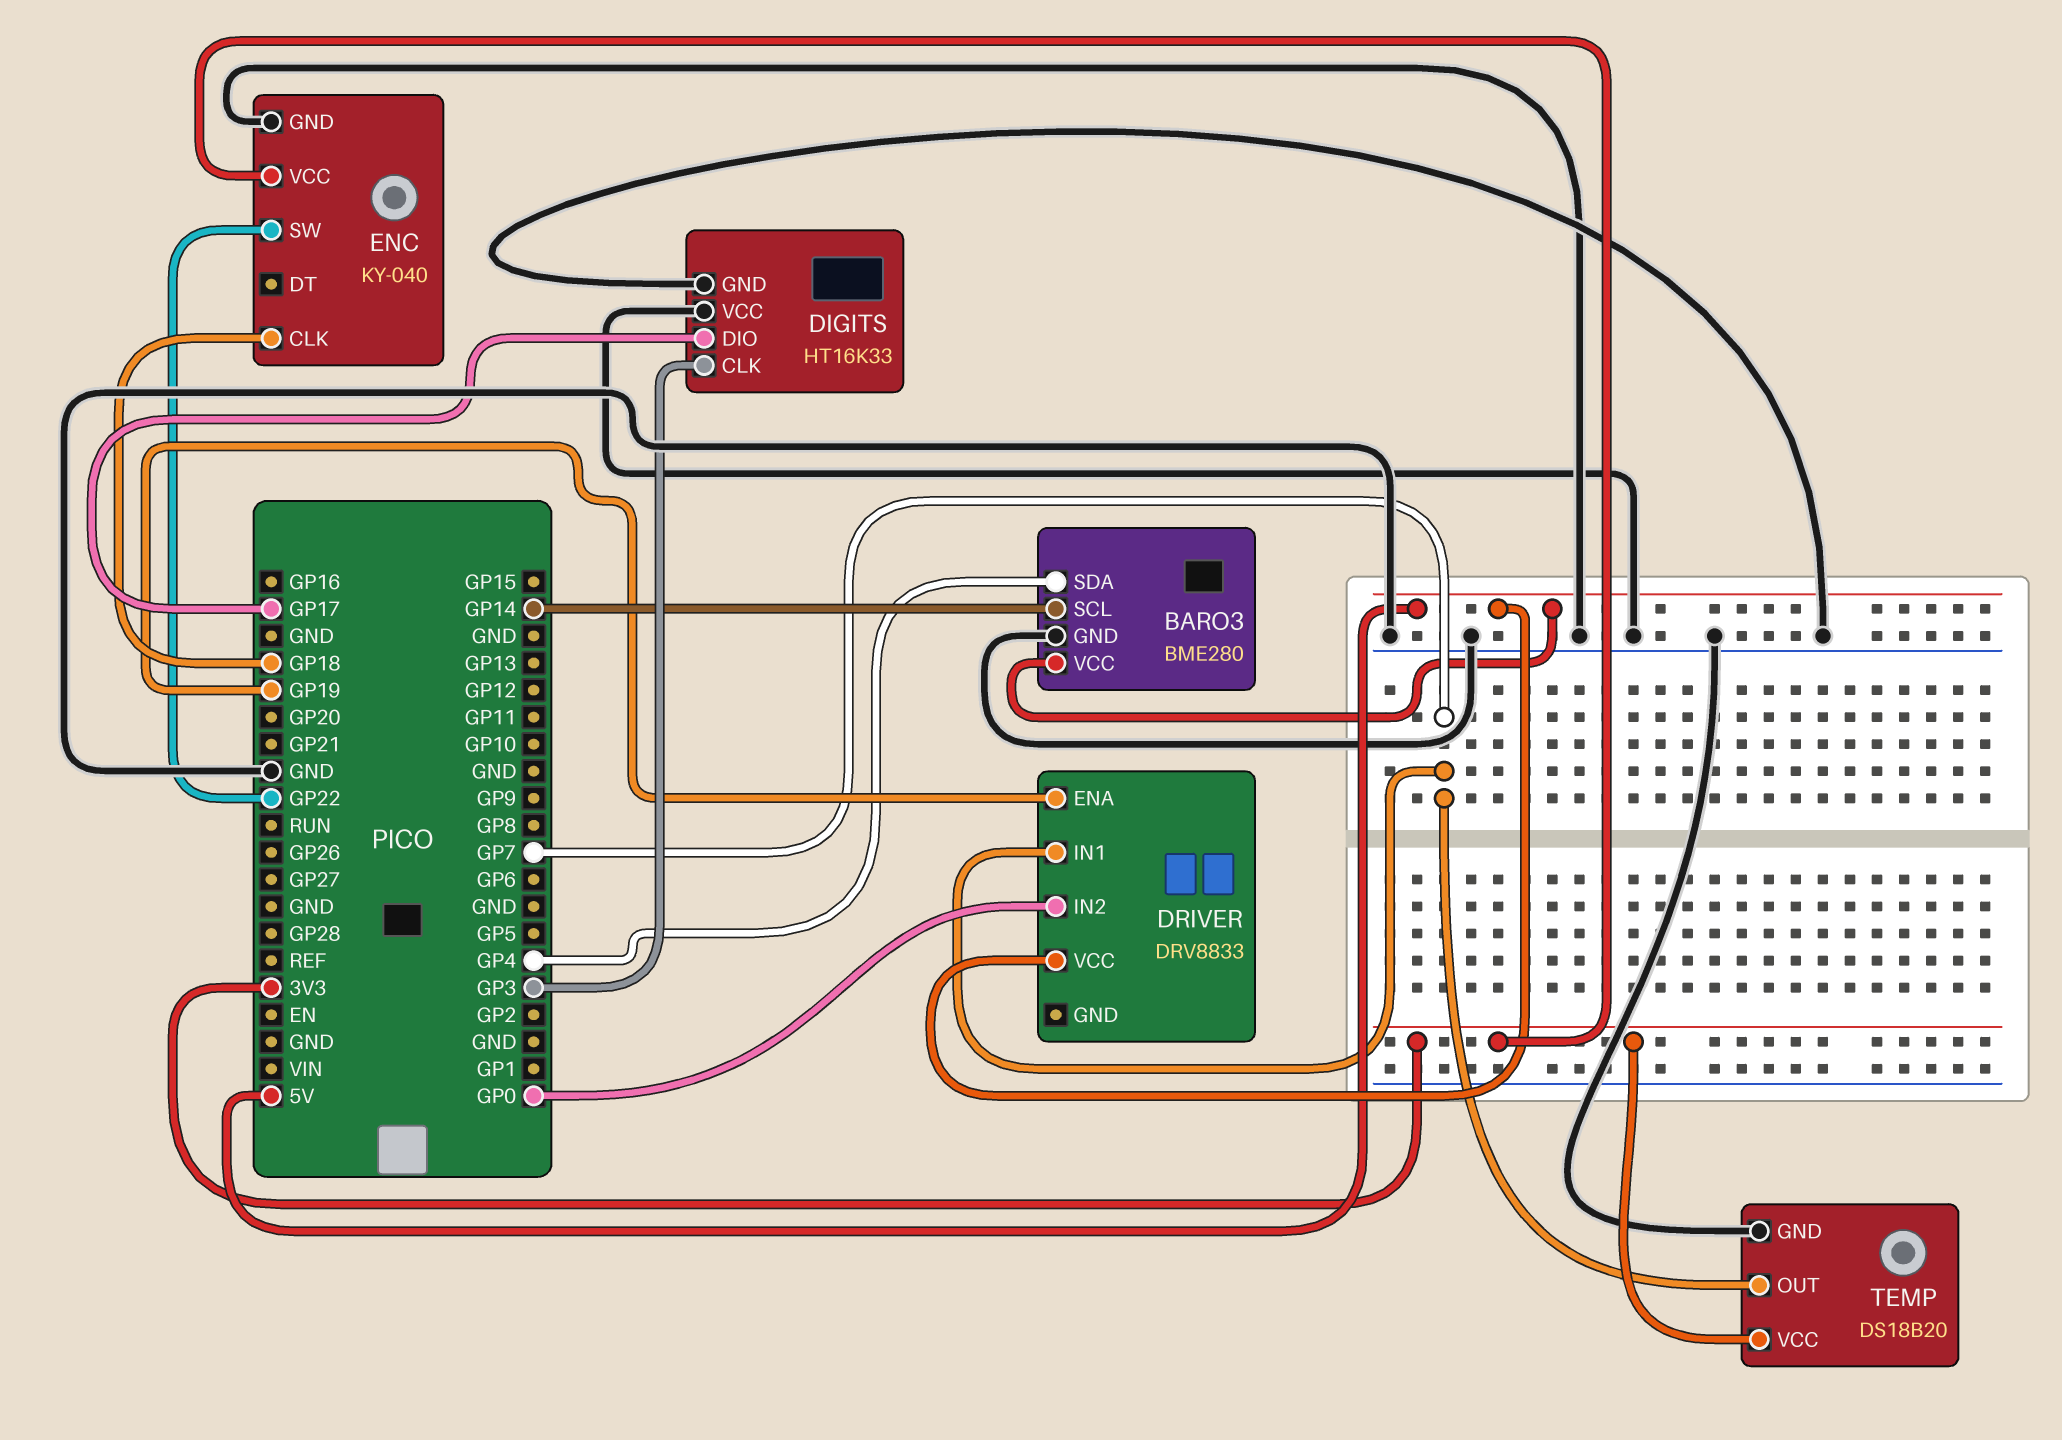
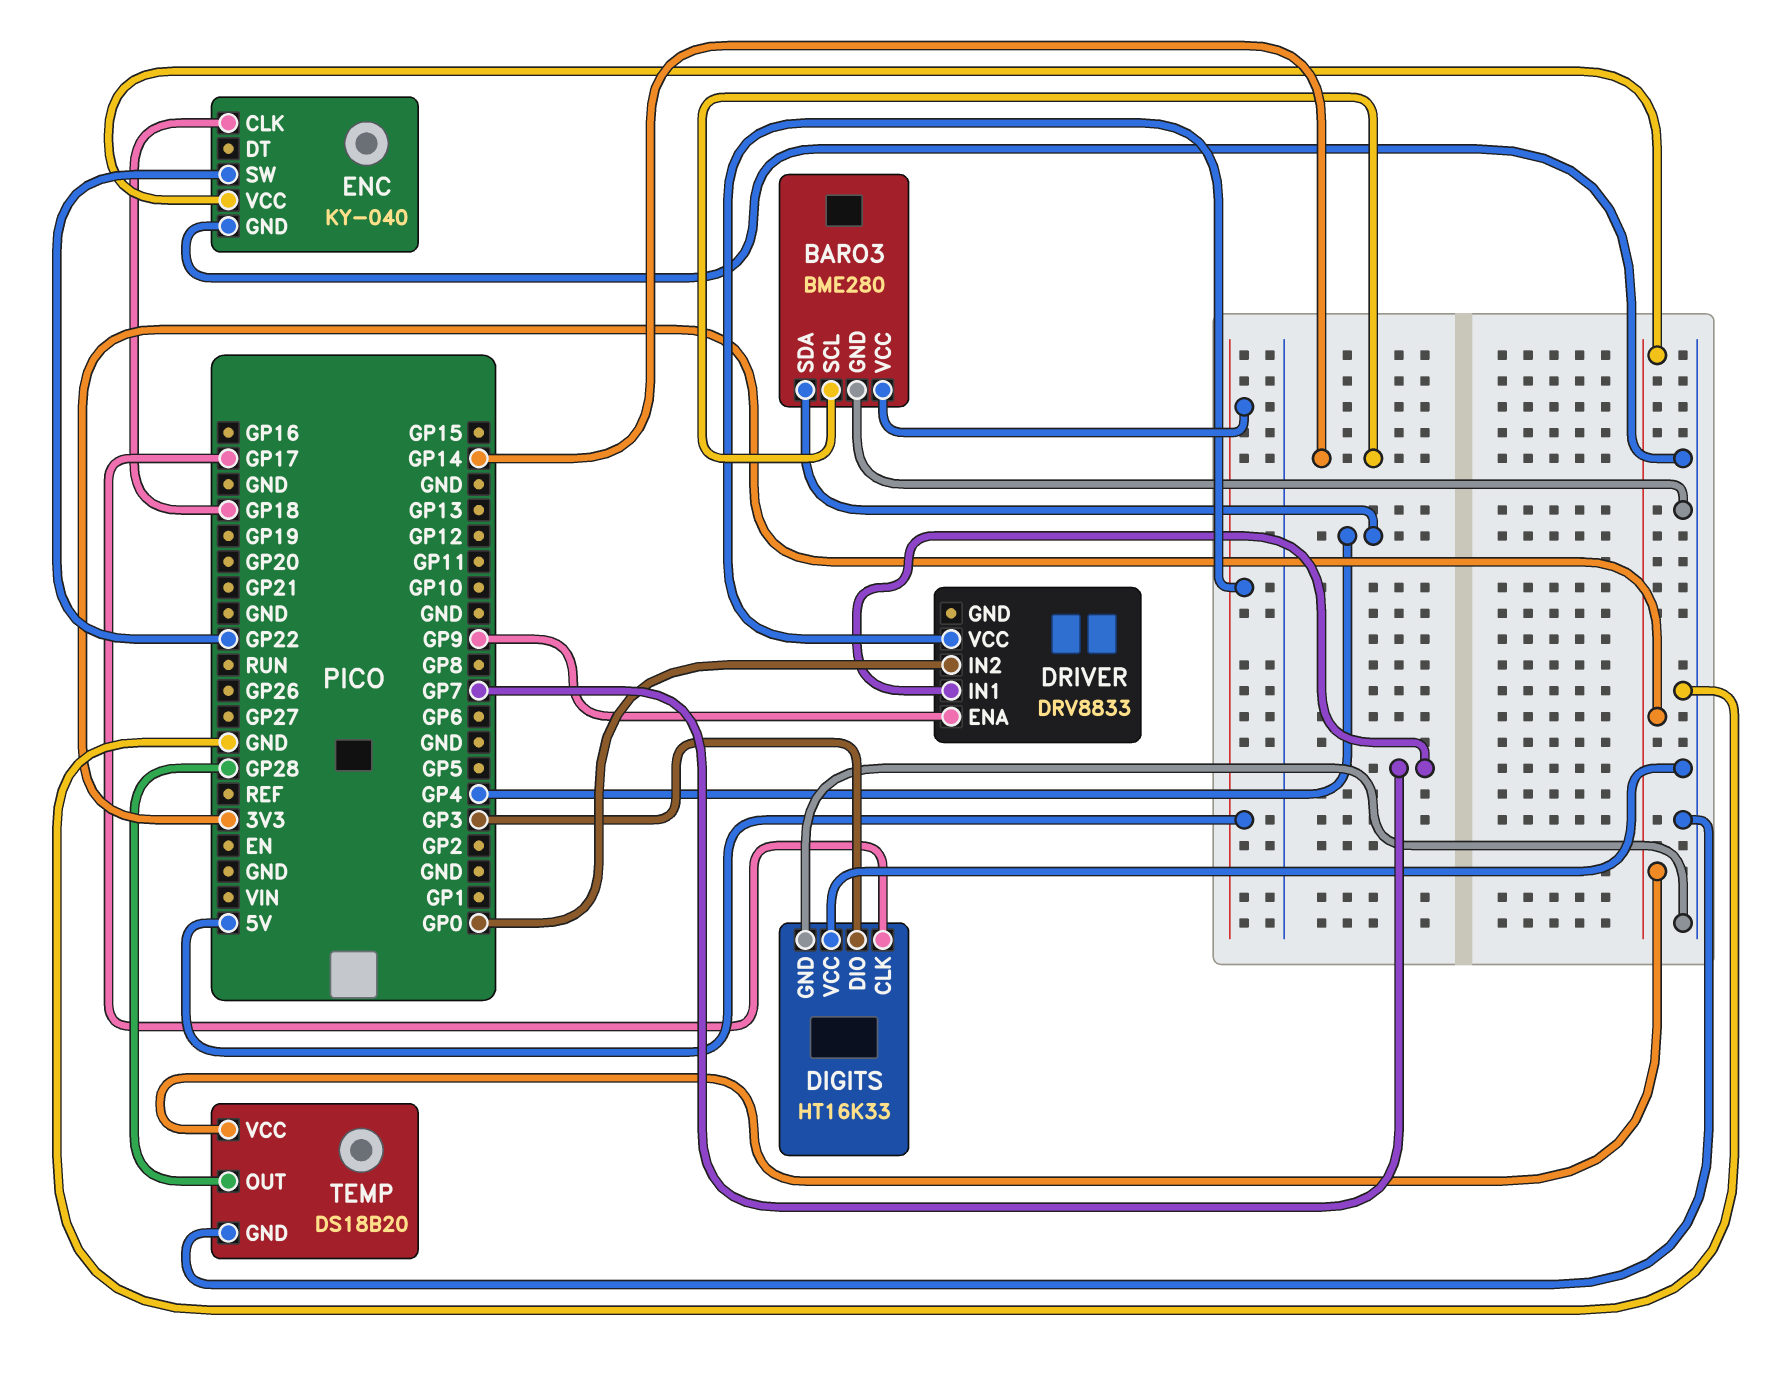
DIGITS pin CLK: GP3 -> GP17
DIGITS pin DIO: GP17 -> GP3
DRIVER pin ENA: GP19 -> GP9
TEMP pin OUT: GP7 -> GP28

